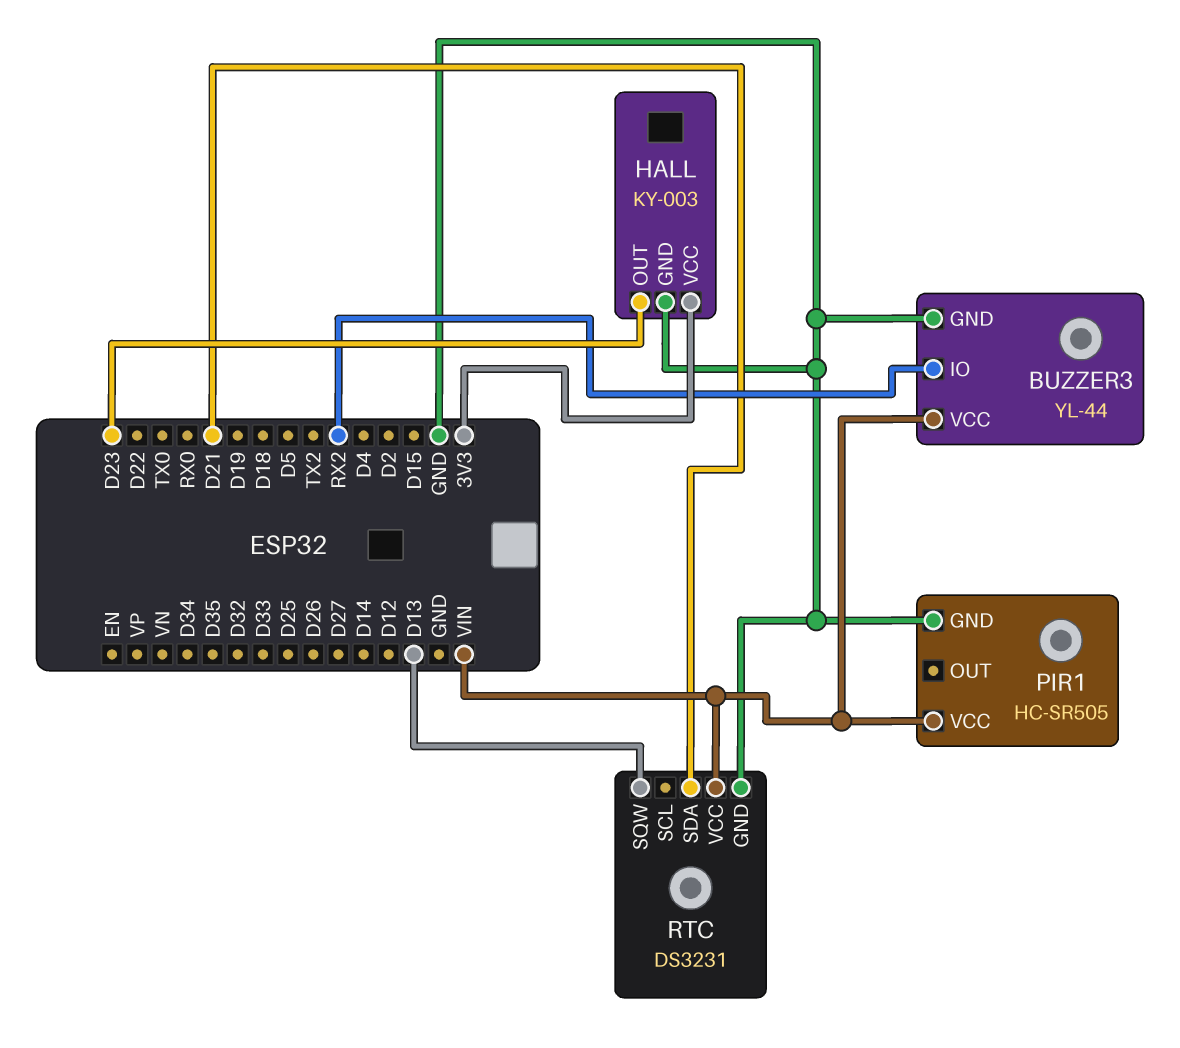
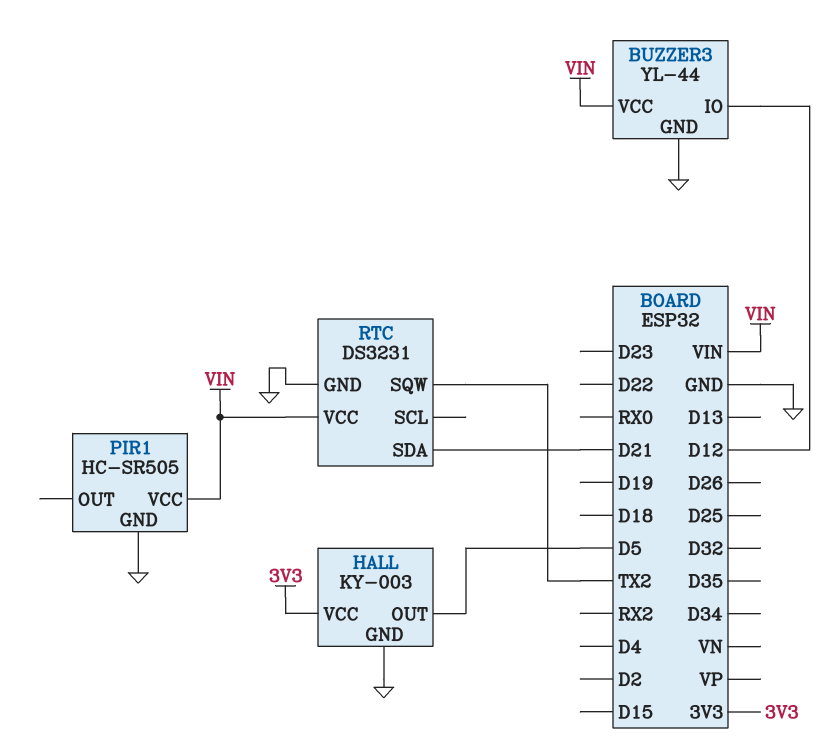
BUZZER3 pin IO: RX2 -> D12
HALL pin OUT: D23 -> D5
RTC pin SQW: D13 -> TX2

